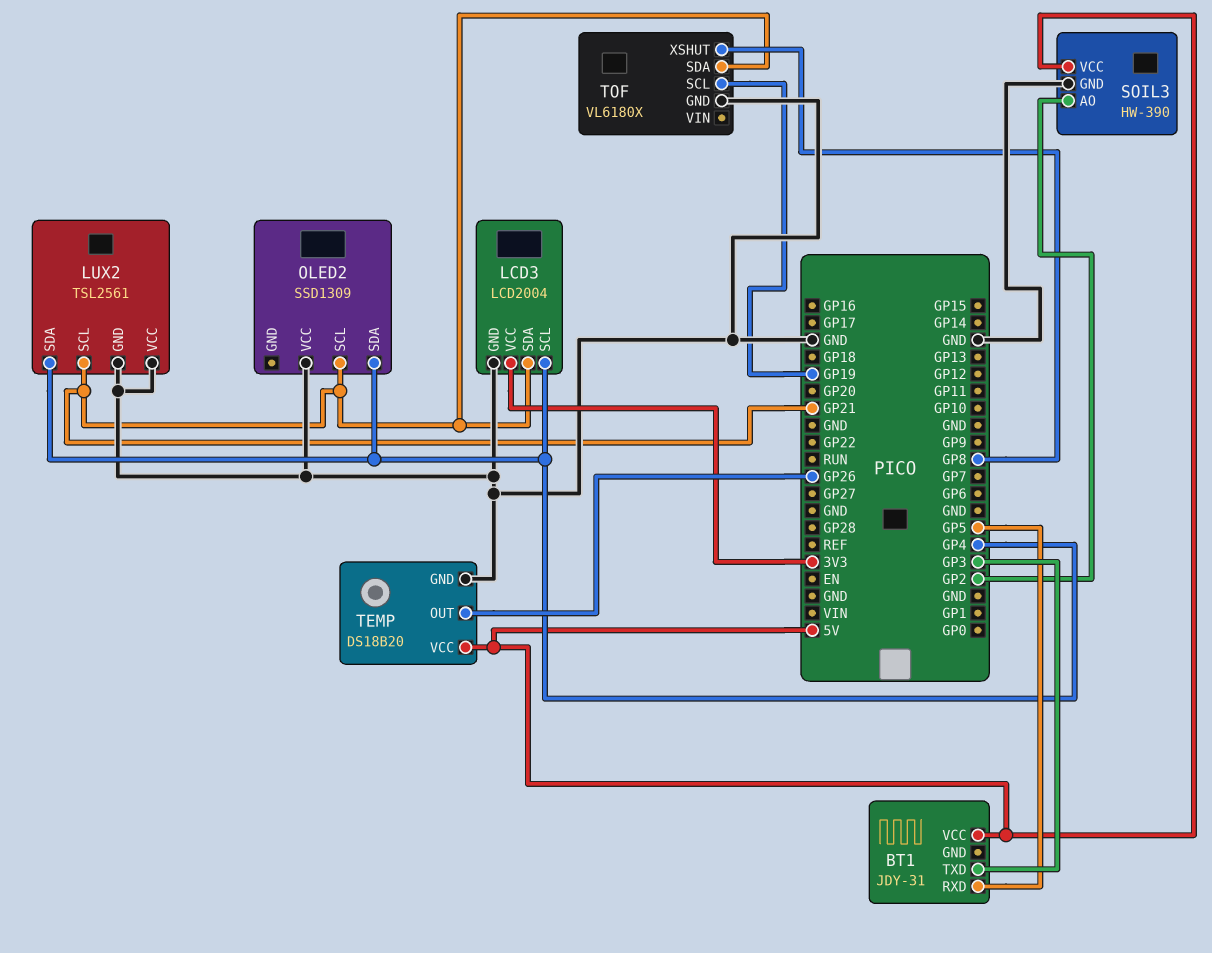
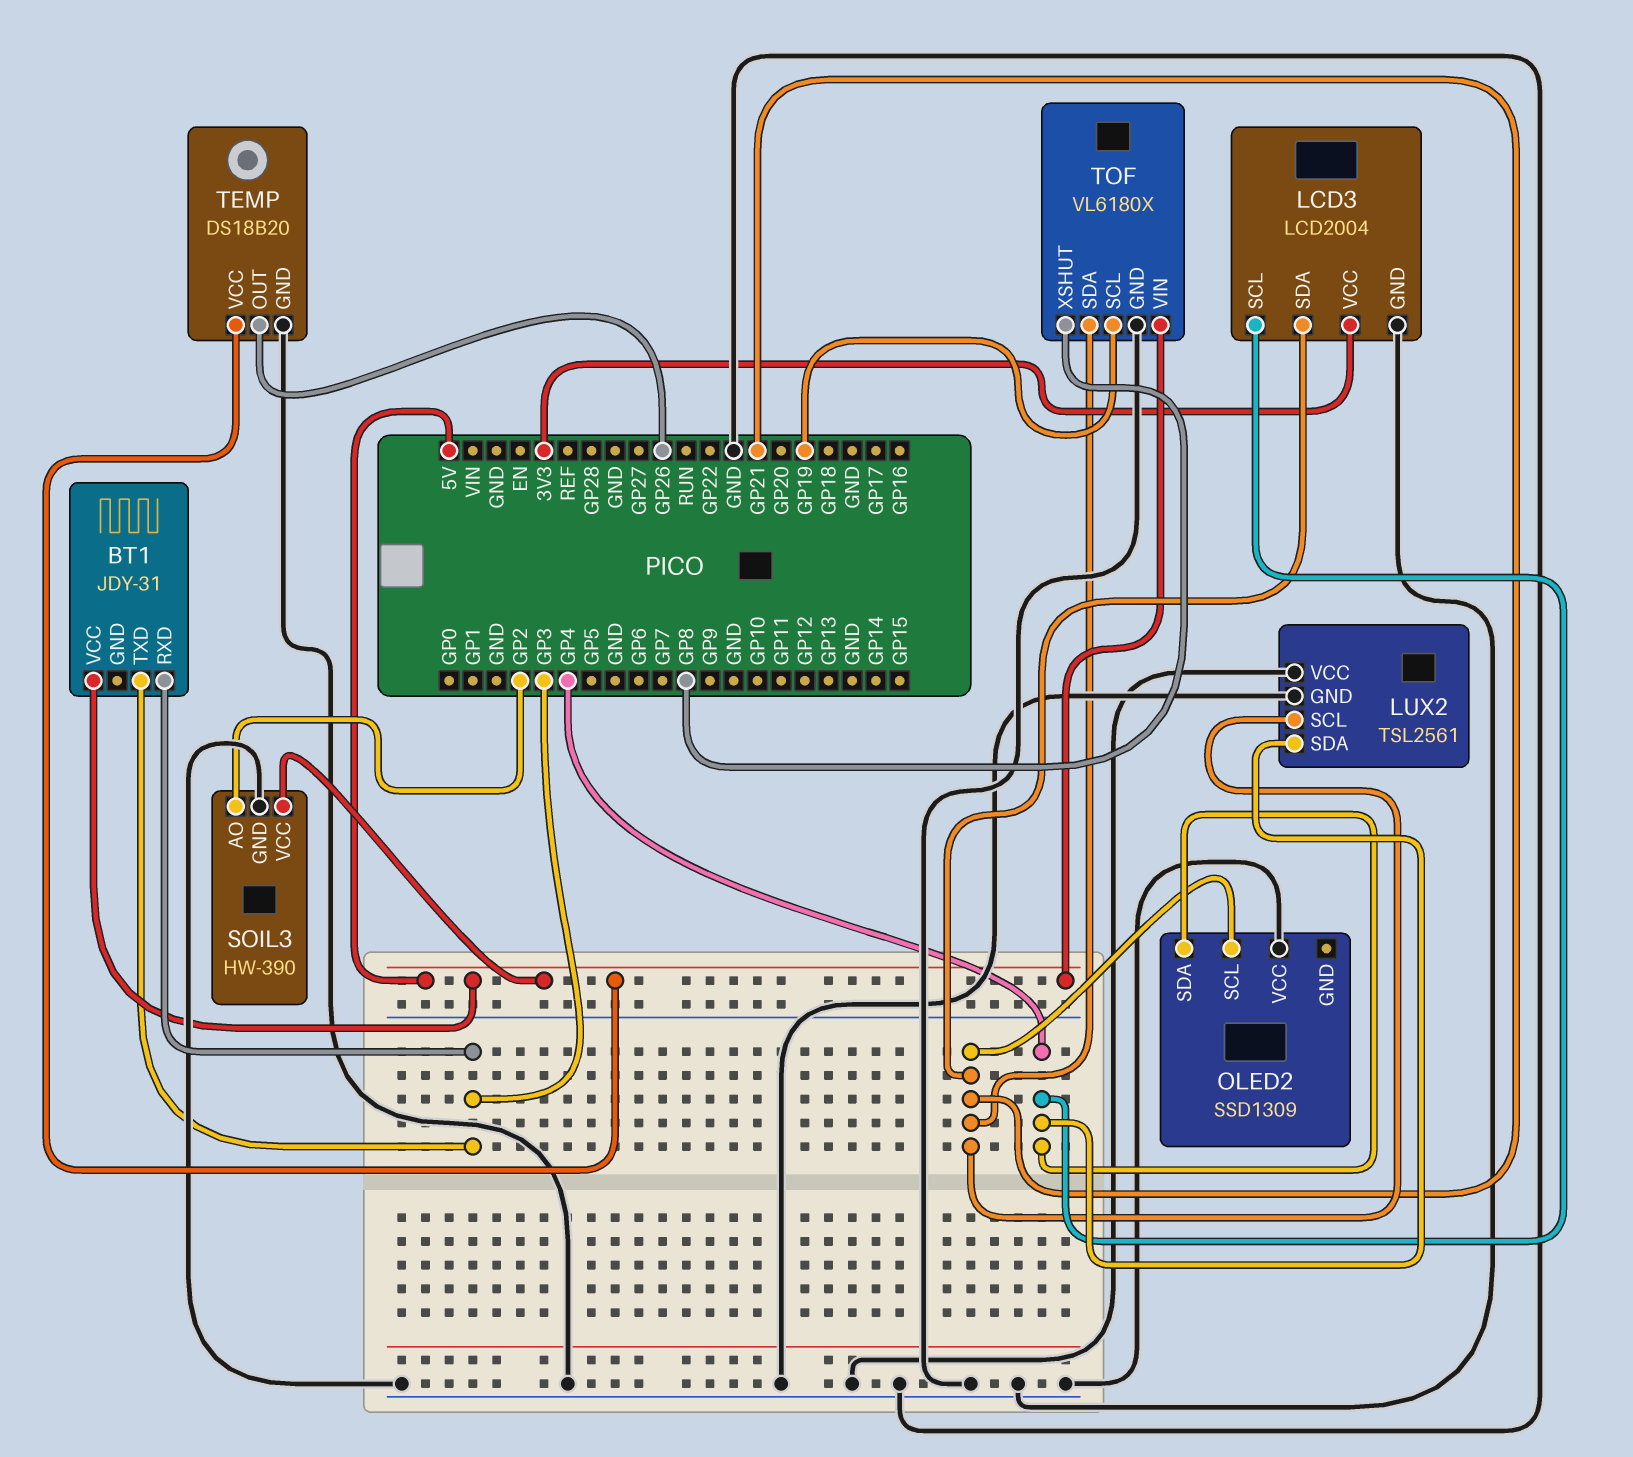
BT1 pin RXD: GP5 -> GP3
TOF pin VIN: none -> 5V

